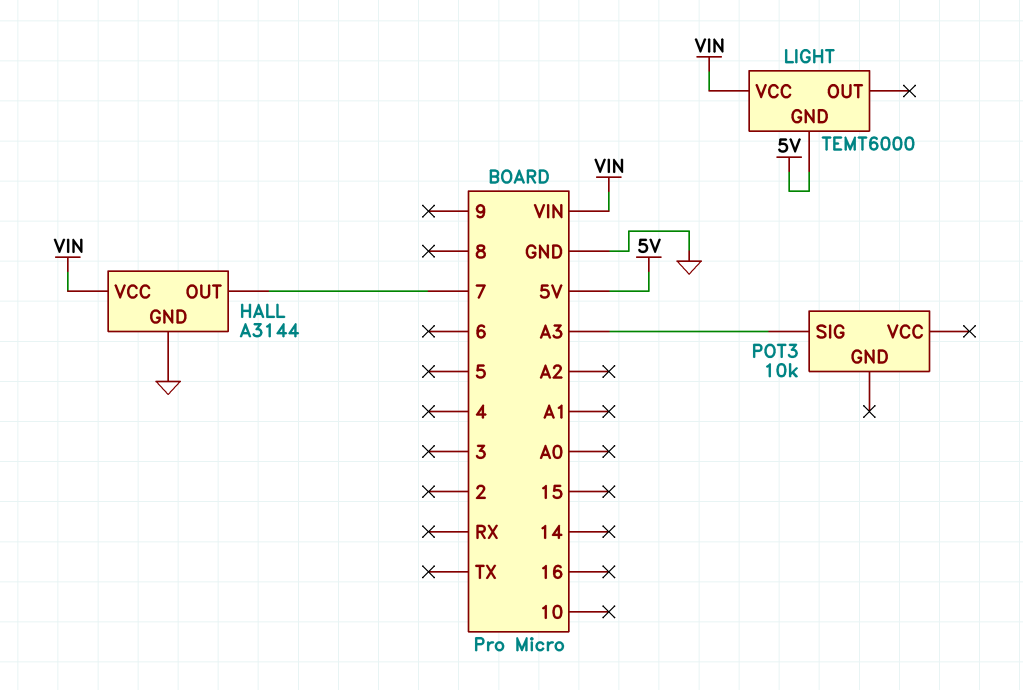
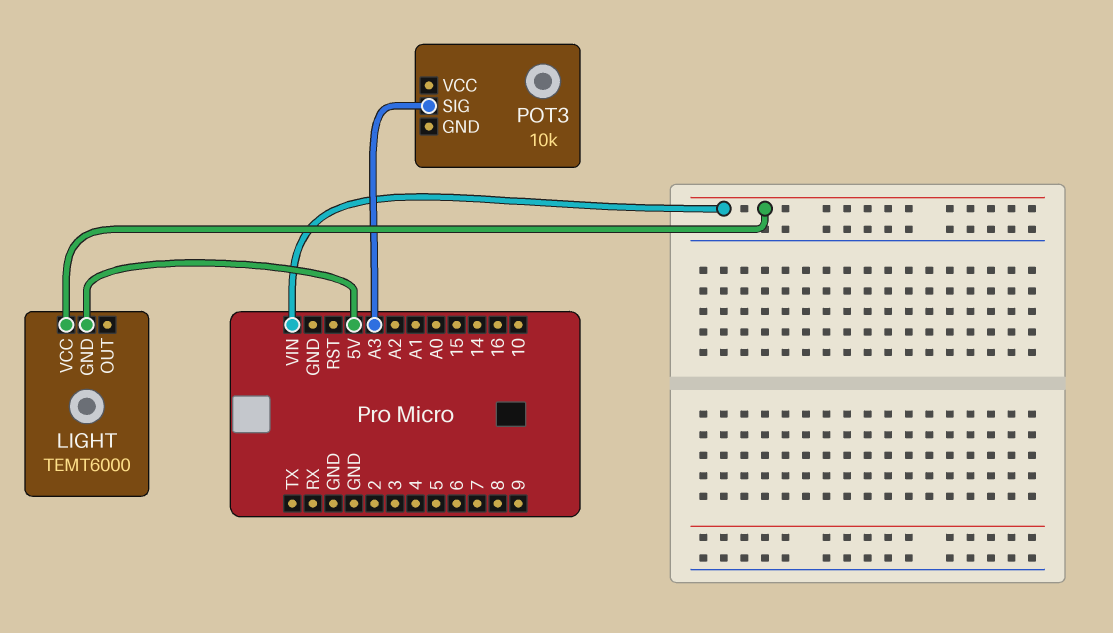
HALL: A3144 -> none
HALL pin GND: GND -> none
HALL pin OUT: 7 -> none
HALL pin VCC: VIN -> none

